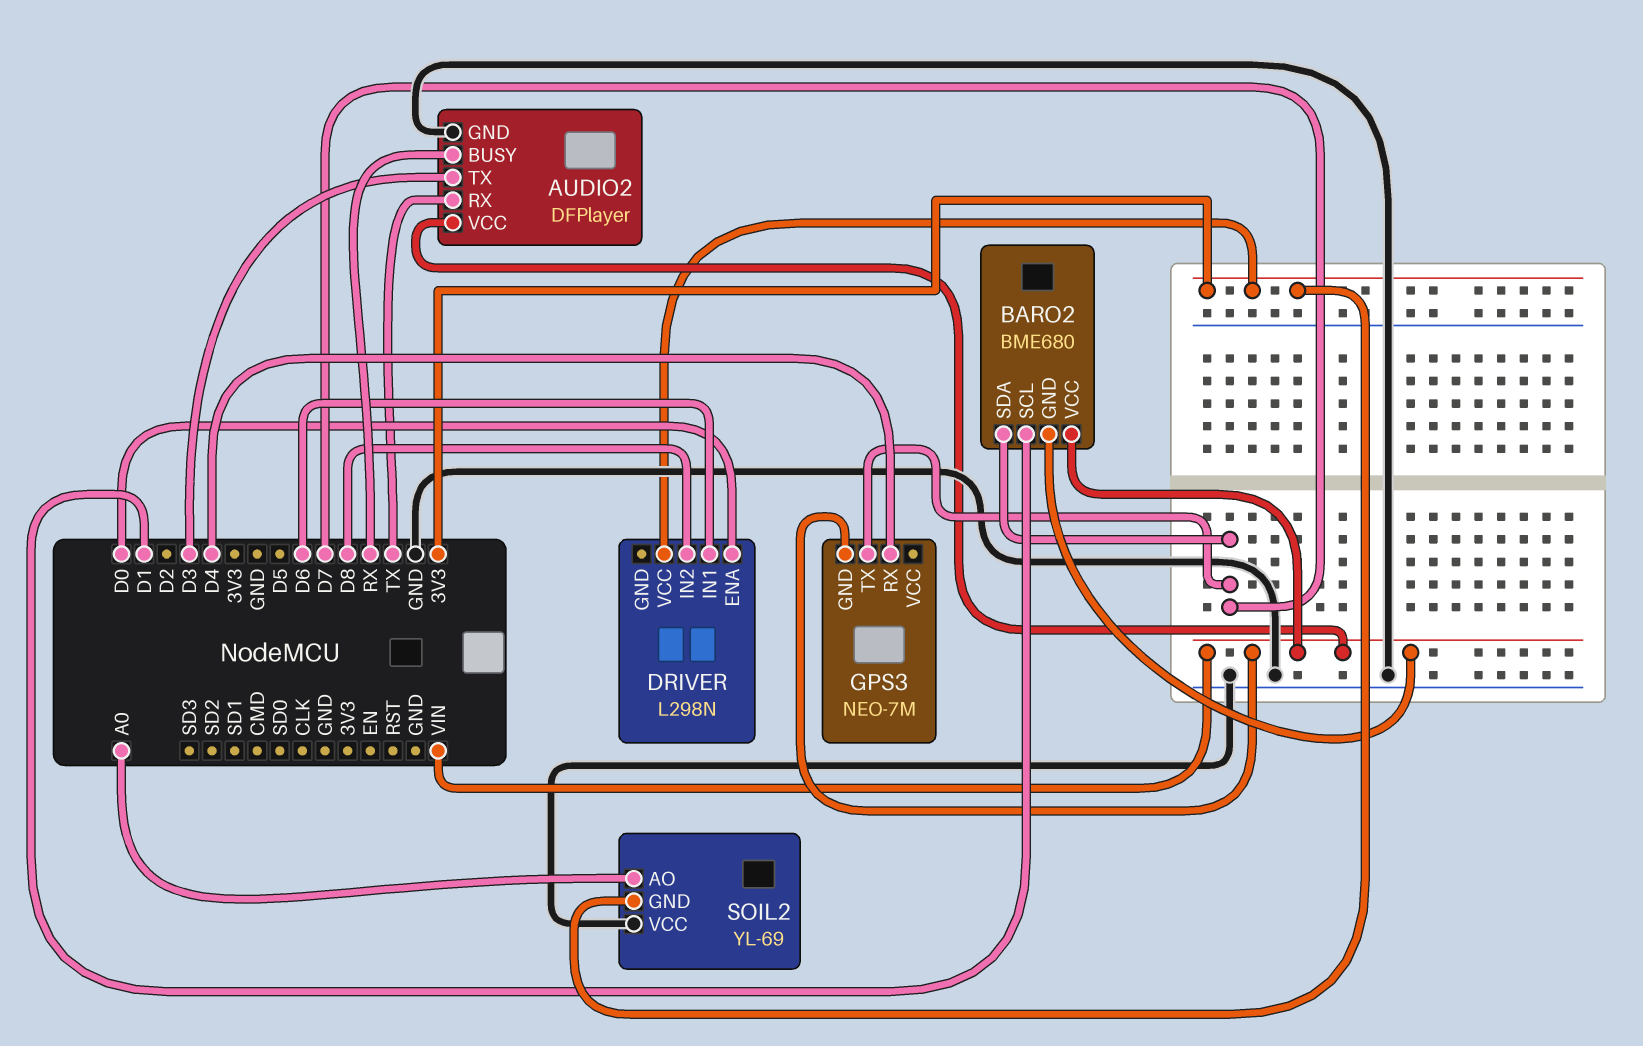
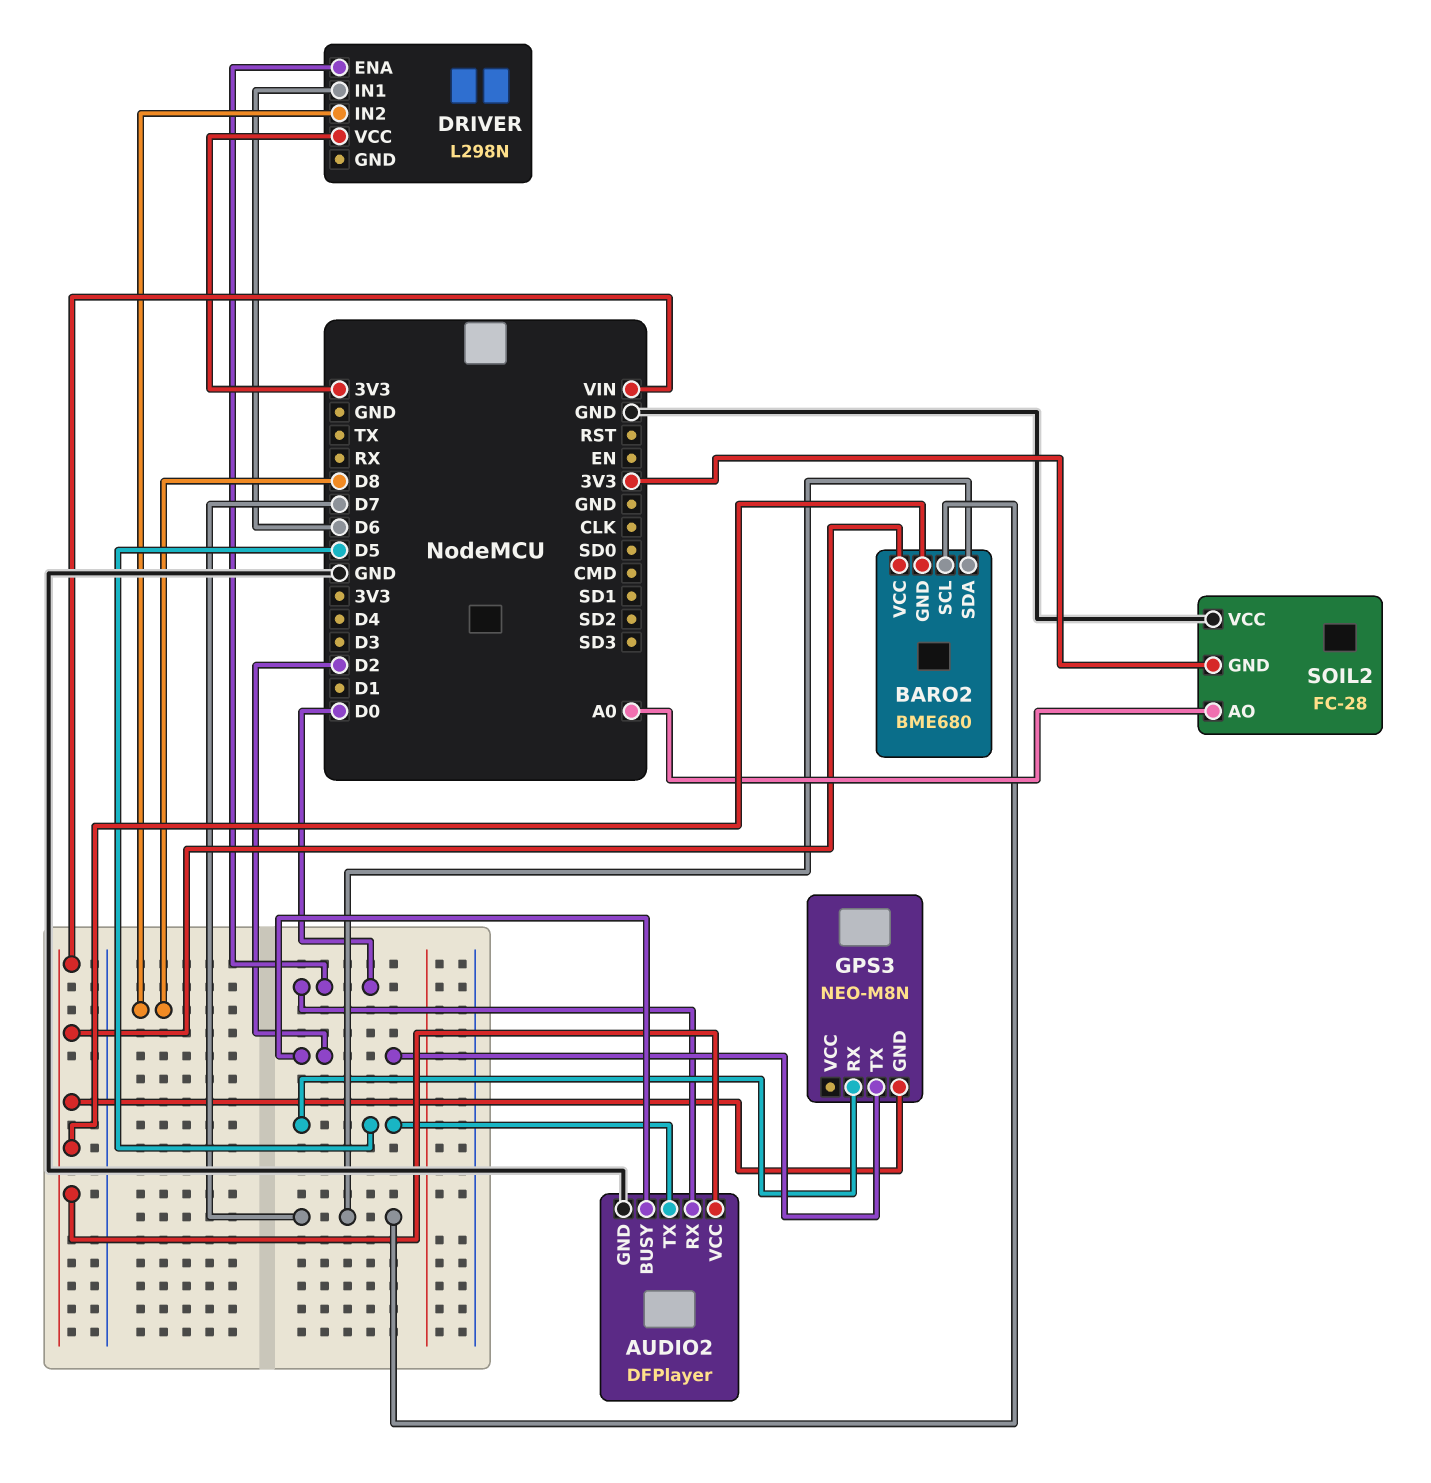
AUDIO2 pin BUSY: RX -> D2
AUDIO2 pin RX: TX -> D0
AUDIO2 pin TX: D3 -> D5
BARO2 pin SCL: D1 -> D7
GPS3: NEO-7M -> NEO-M8N
GPS3 pin RX: D4 -> D5
GPS3 pin TX: D7 -> D2
SOIL2: YL-69 -> FC-28

